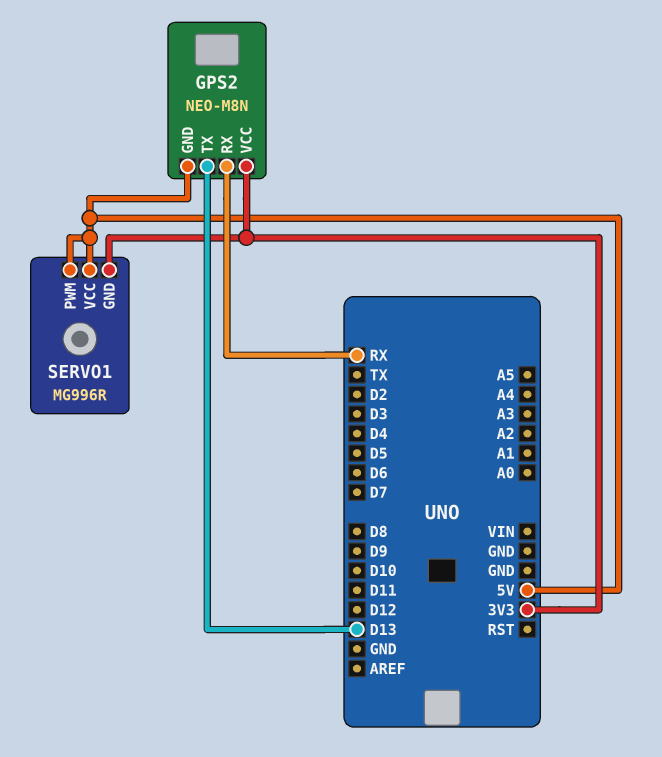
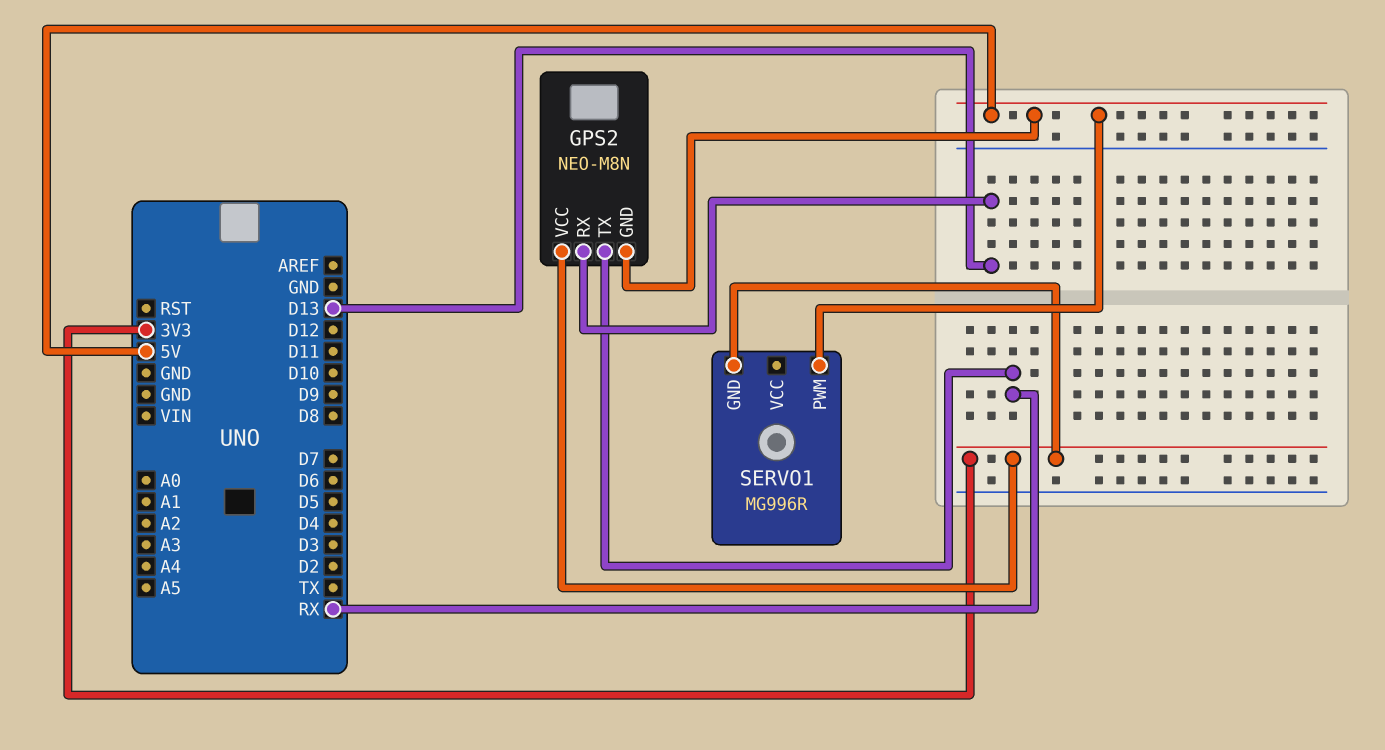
GPS2 pin RX: RX -> D13
GPS2 pin TX: D13 -> RX
SERVO1 pin VCC: 5V -> none

